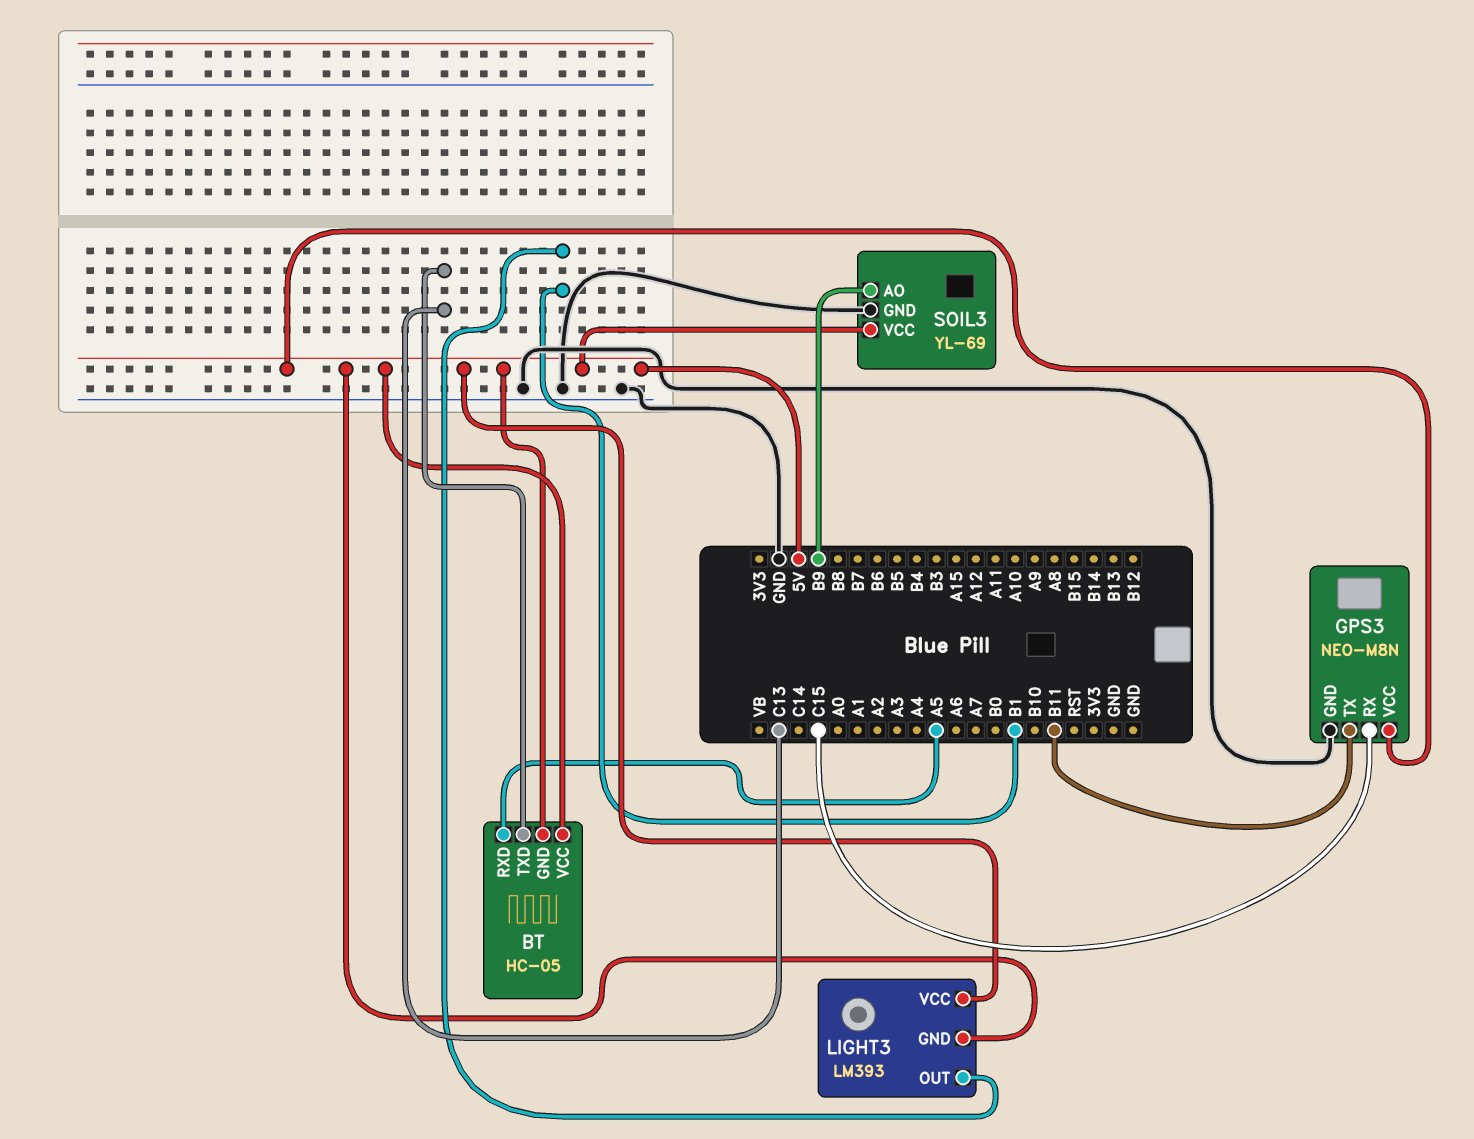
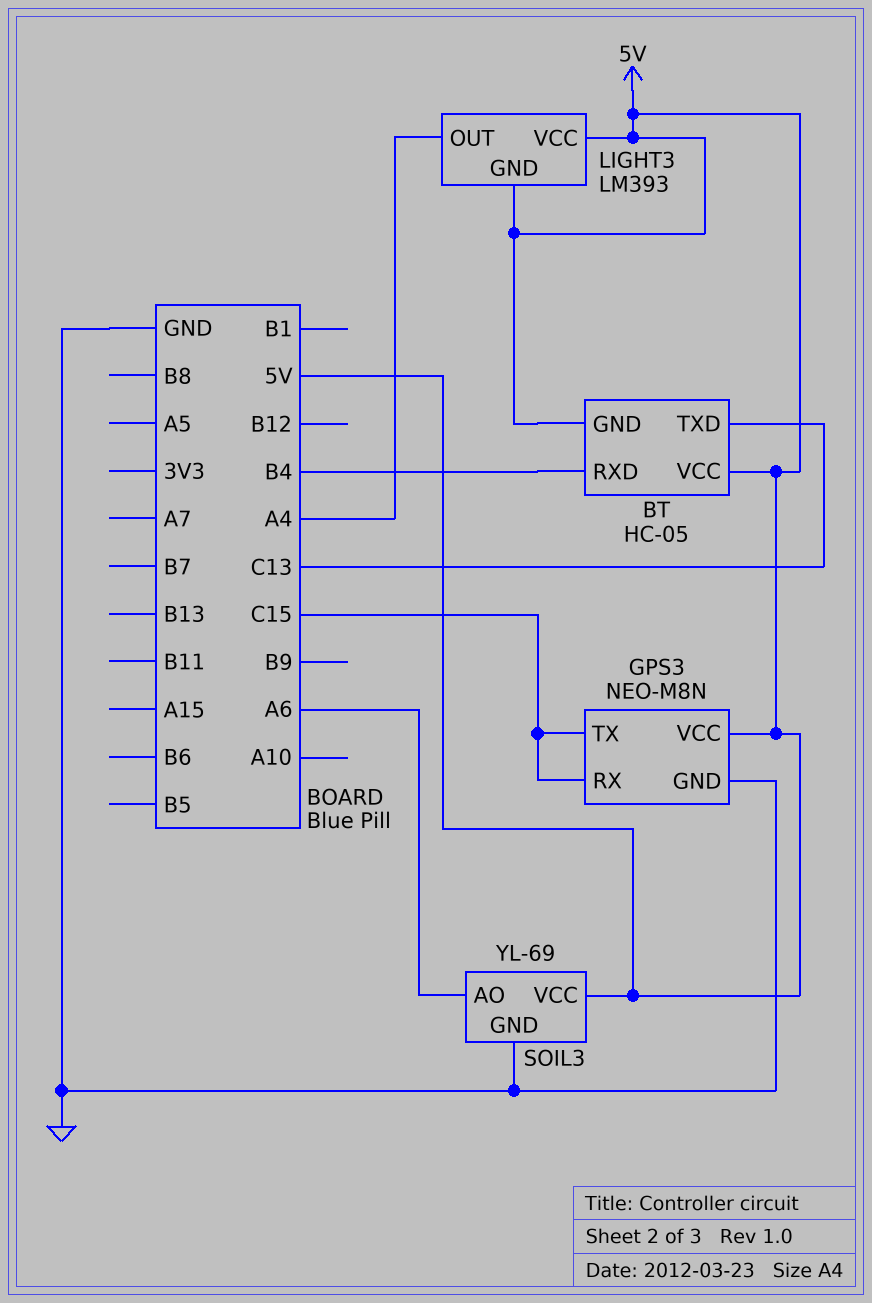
BT pin RXD: A5 -> B4
GPS3 pin TX: B11 -> C15
LIGHT3 pin OUT: B1 -> A4
SOIL3 pin AO: B9 -> A6

